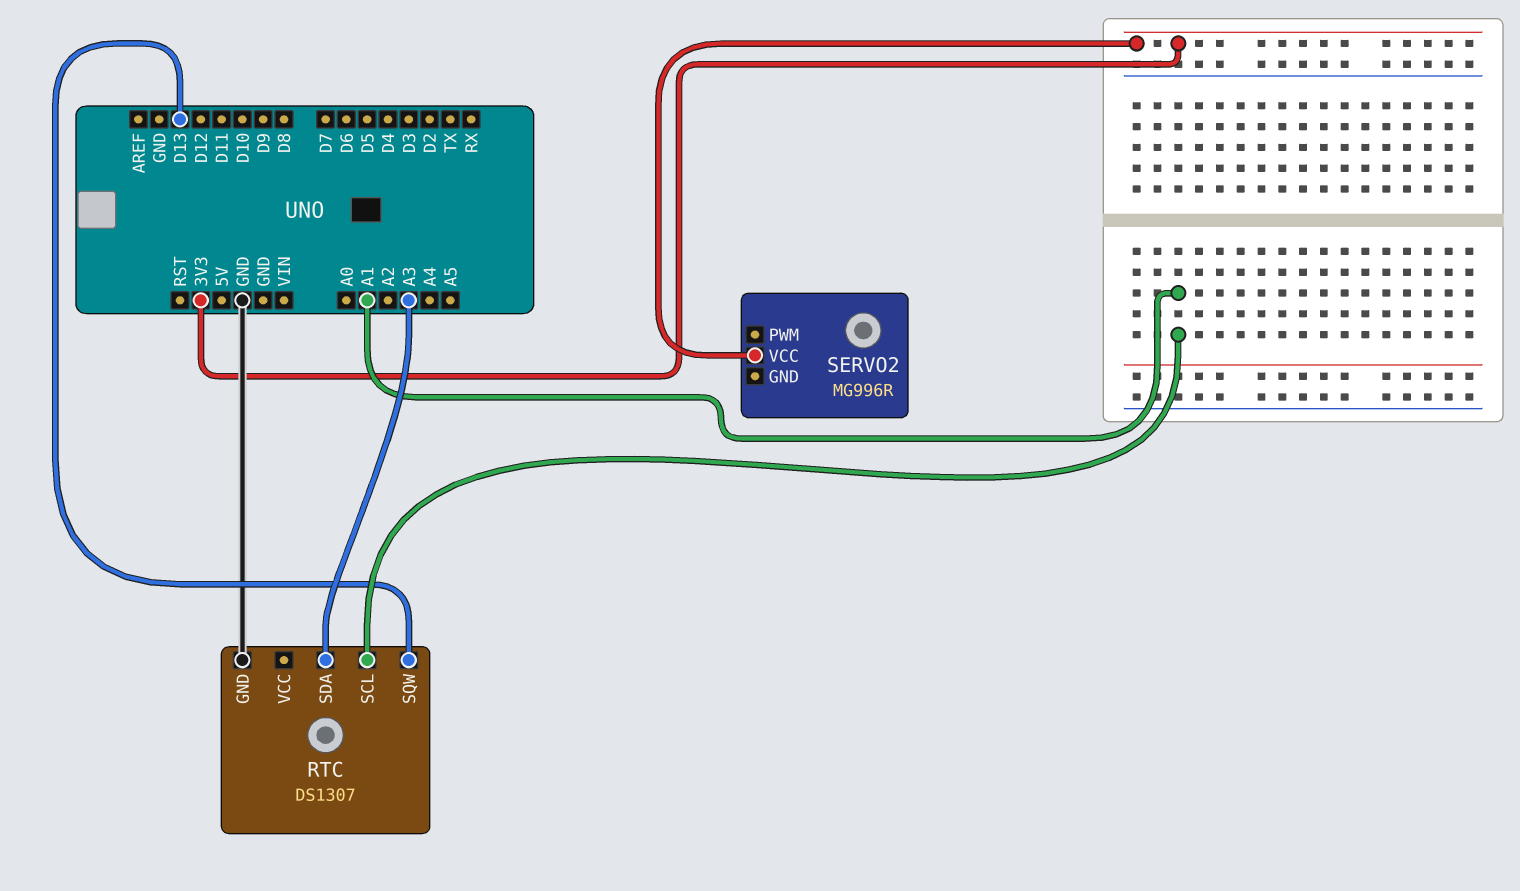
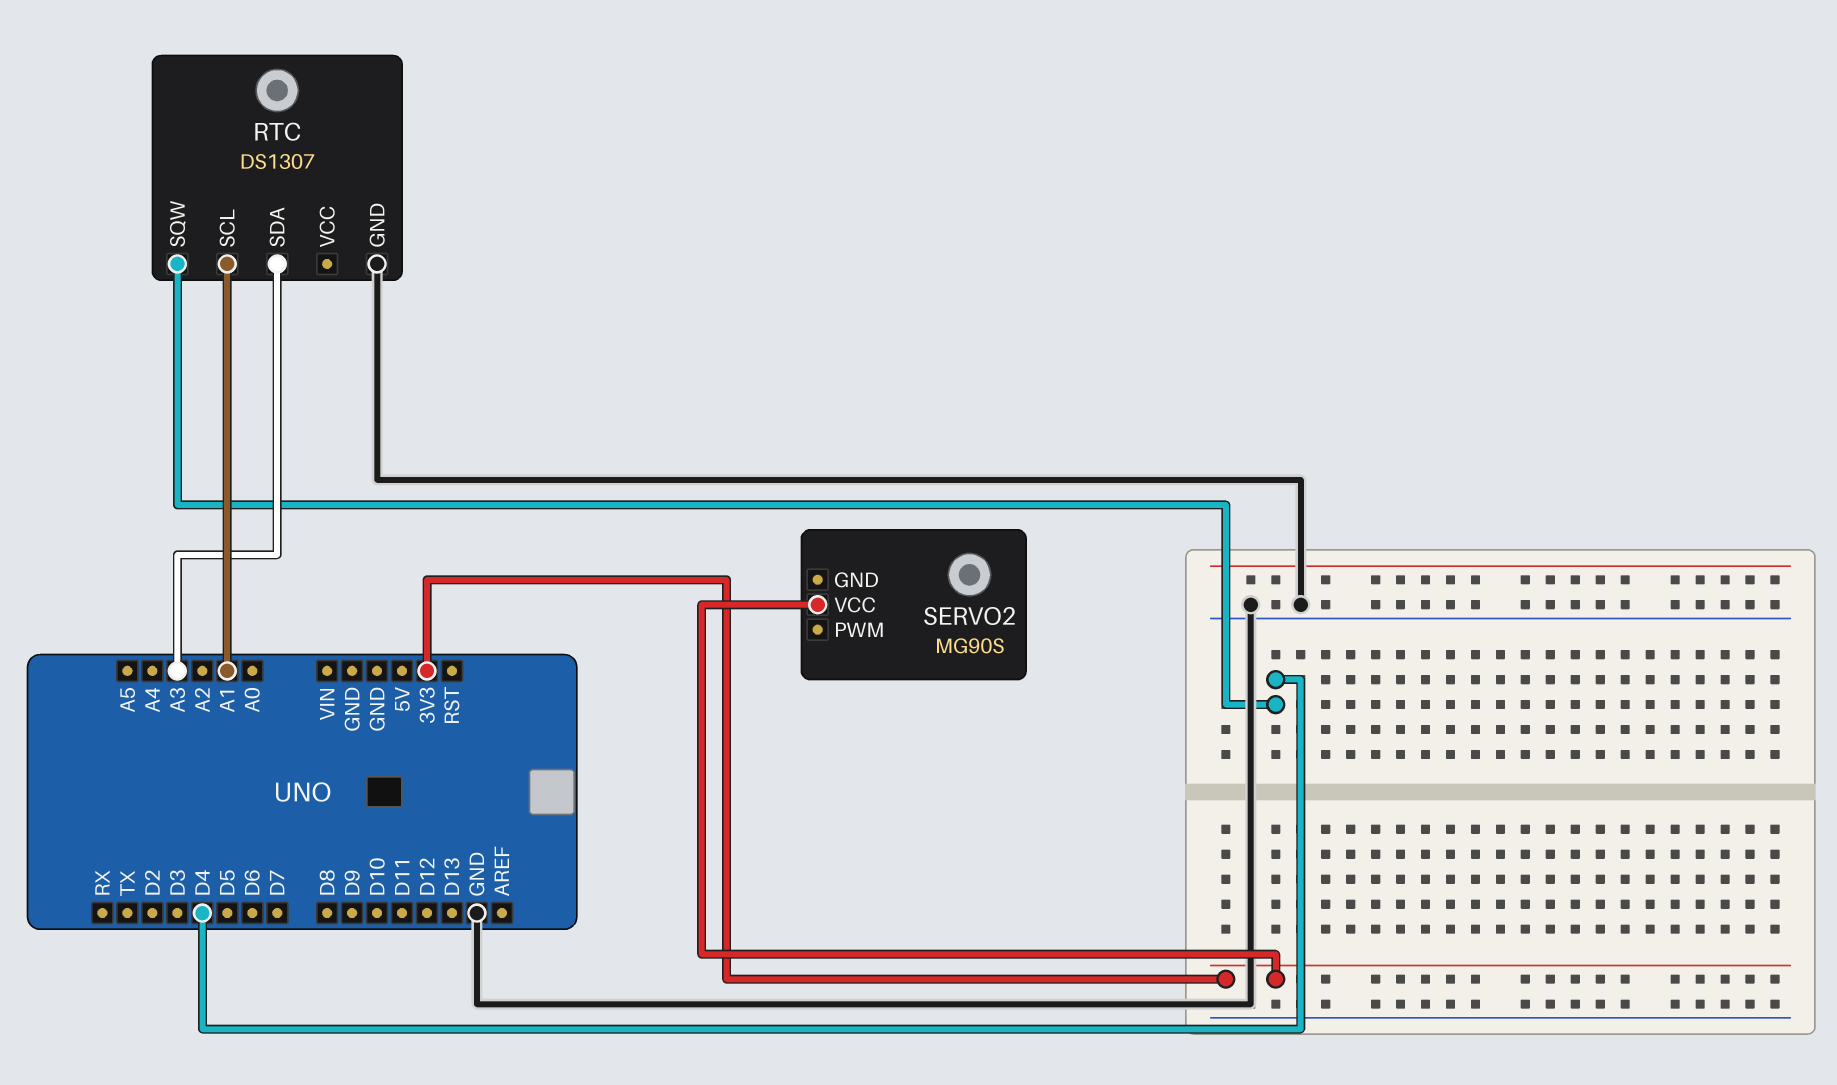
RTC pin SQW: D13 -> D4
SERVO2: MG996R -> MG90S

